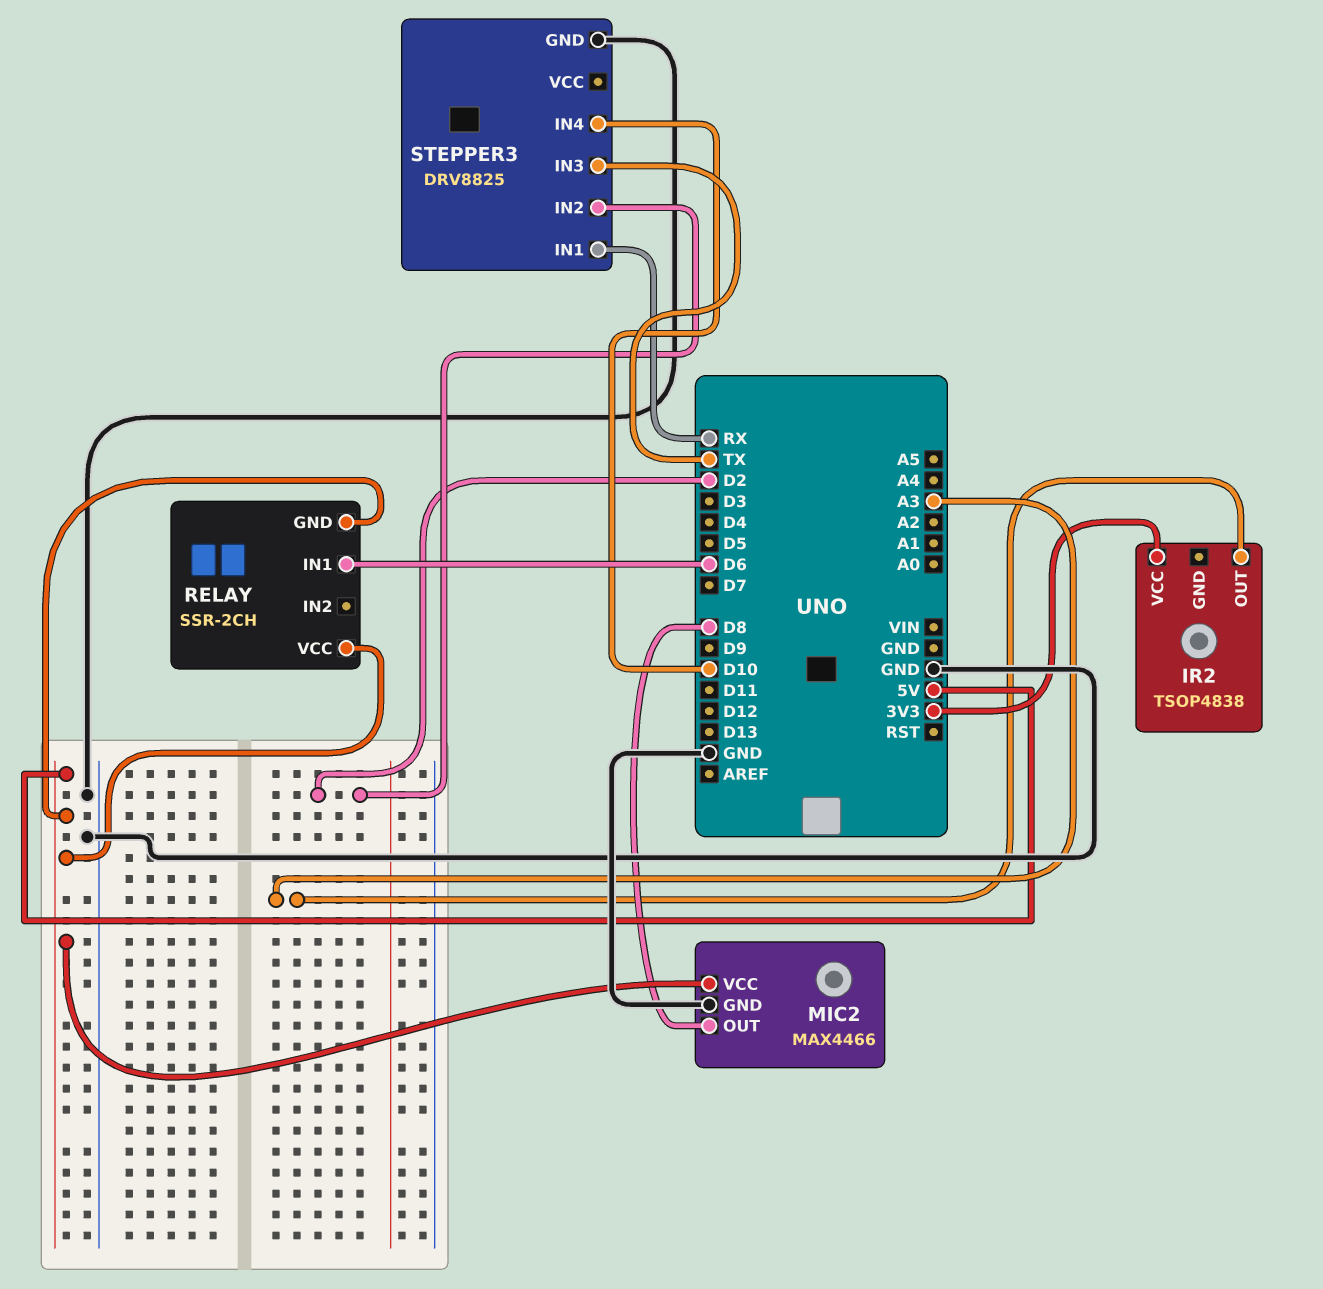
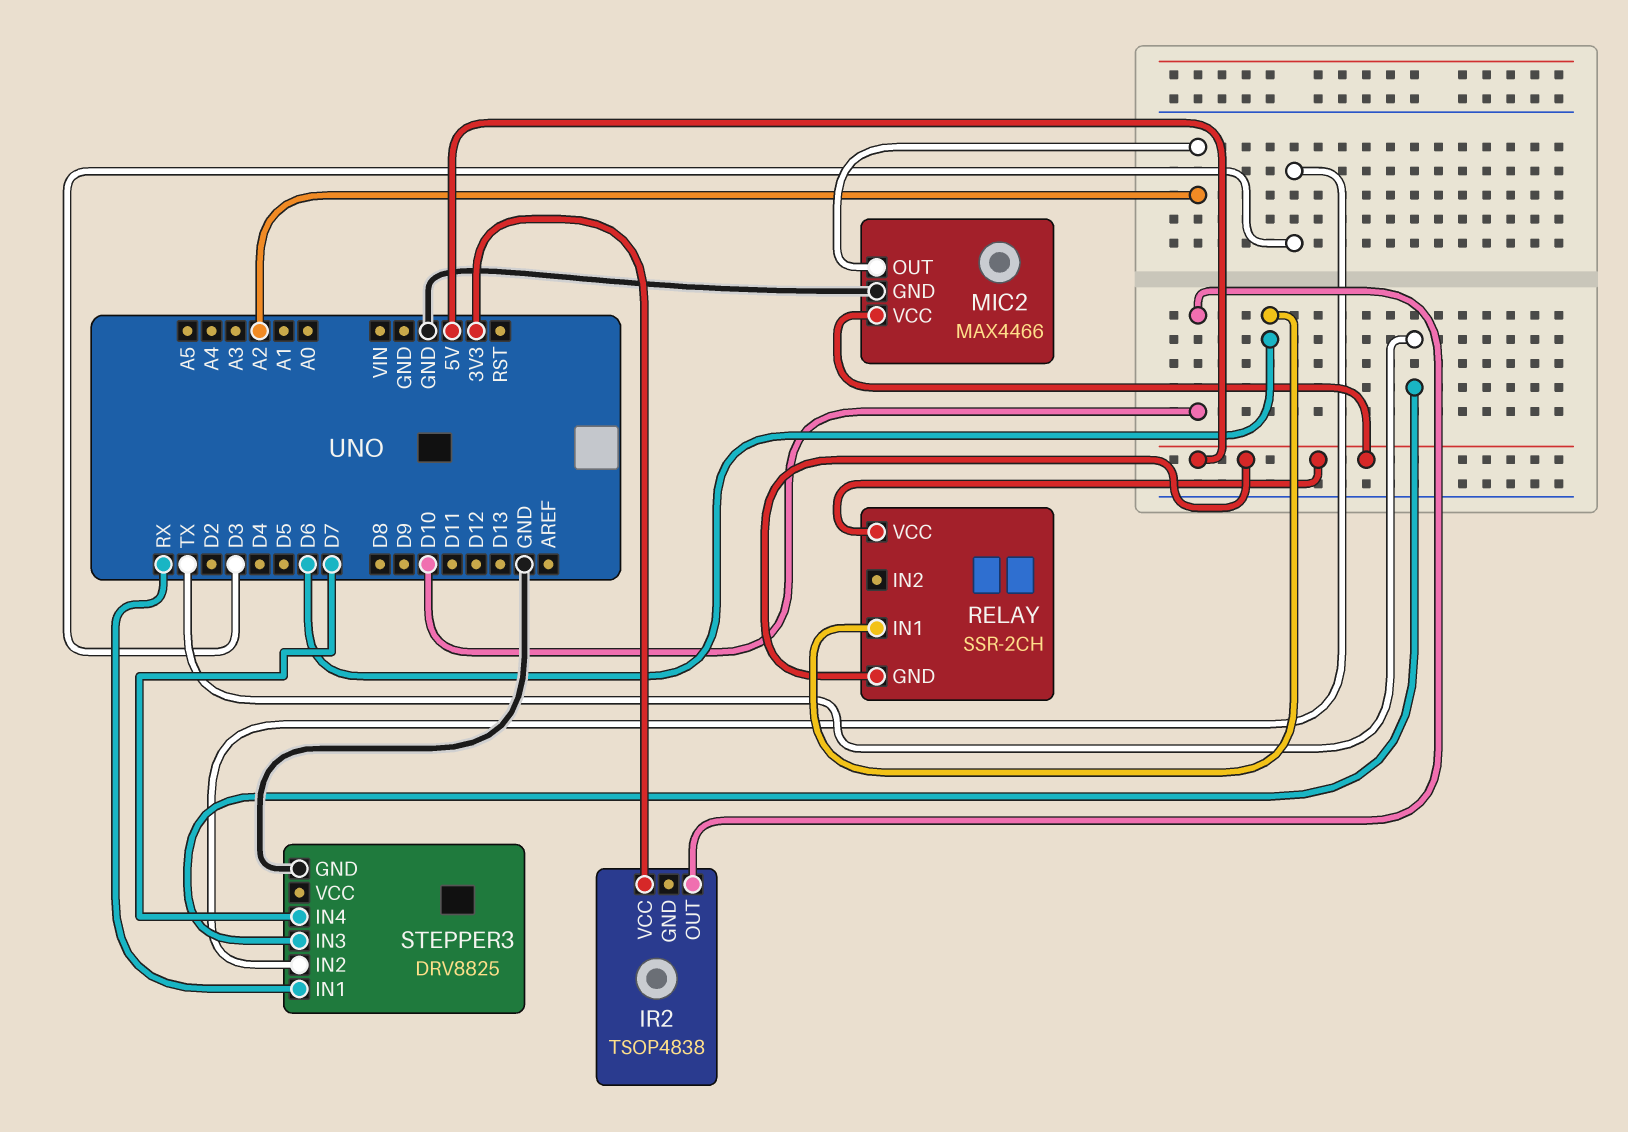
IR2 pin OUT: A3 -> D10
MIC2 pin OUT: D8 -> A2
STEPPER3 pin IN2: D2 -> D3
STEPPER3 pin IN4: D10 -> D7

